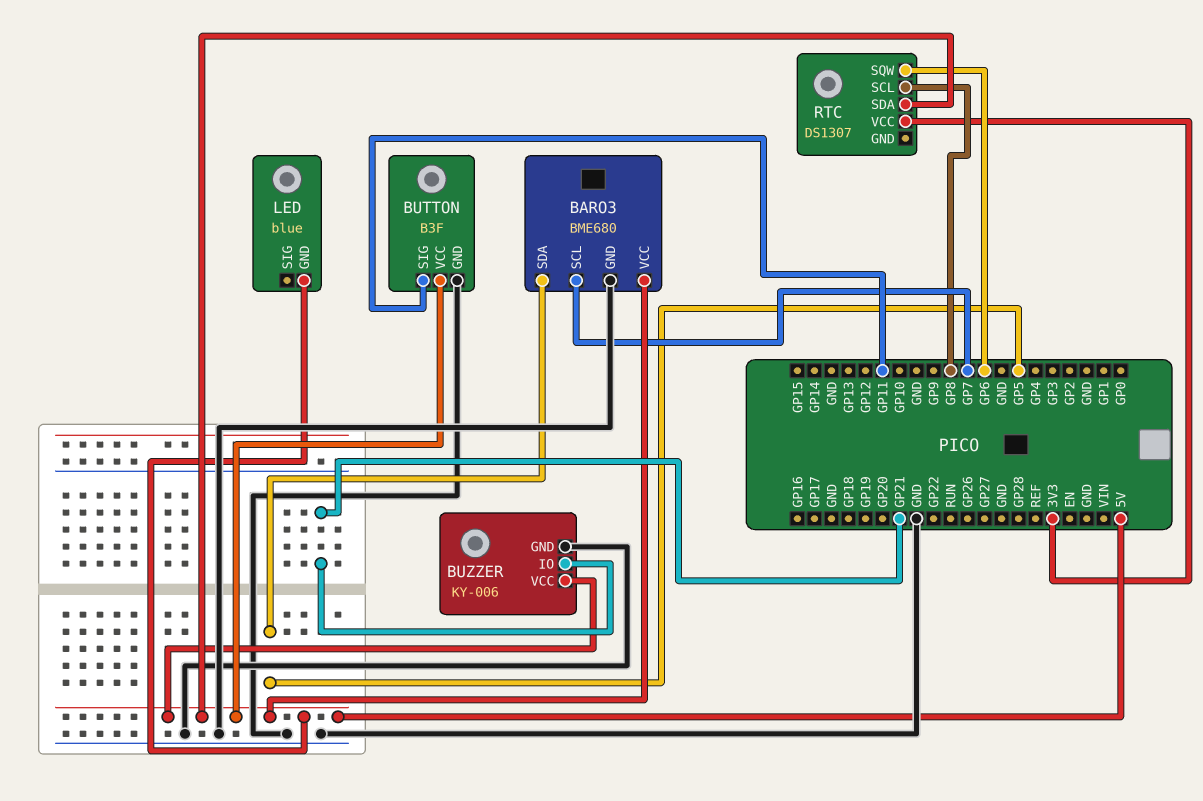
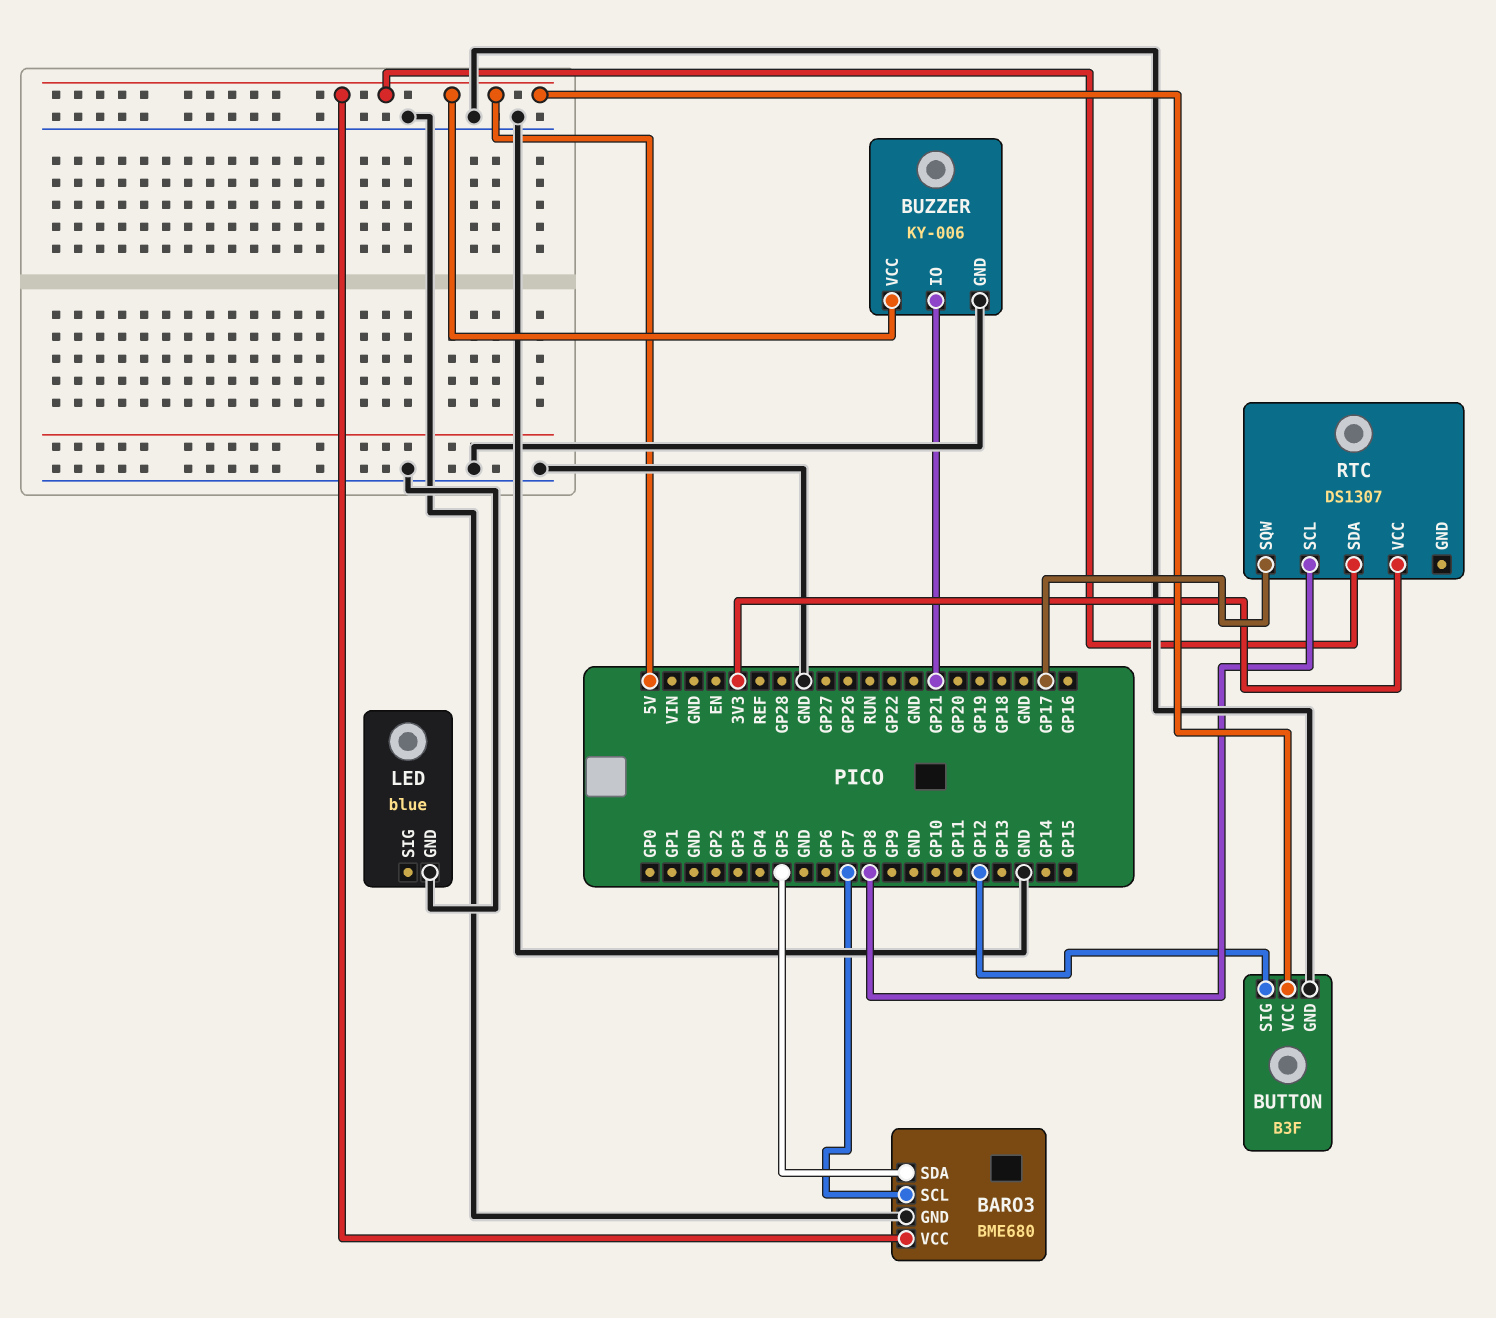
BUTTON pin SIG: GP11 -> GP12
LED pin GND: 5V -> GND
RTC pin SQW: GP6 -> GP17

